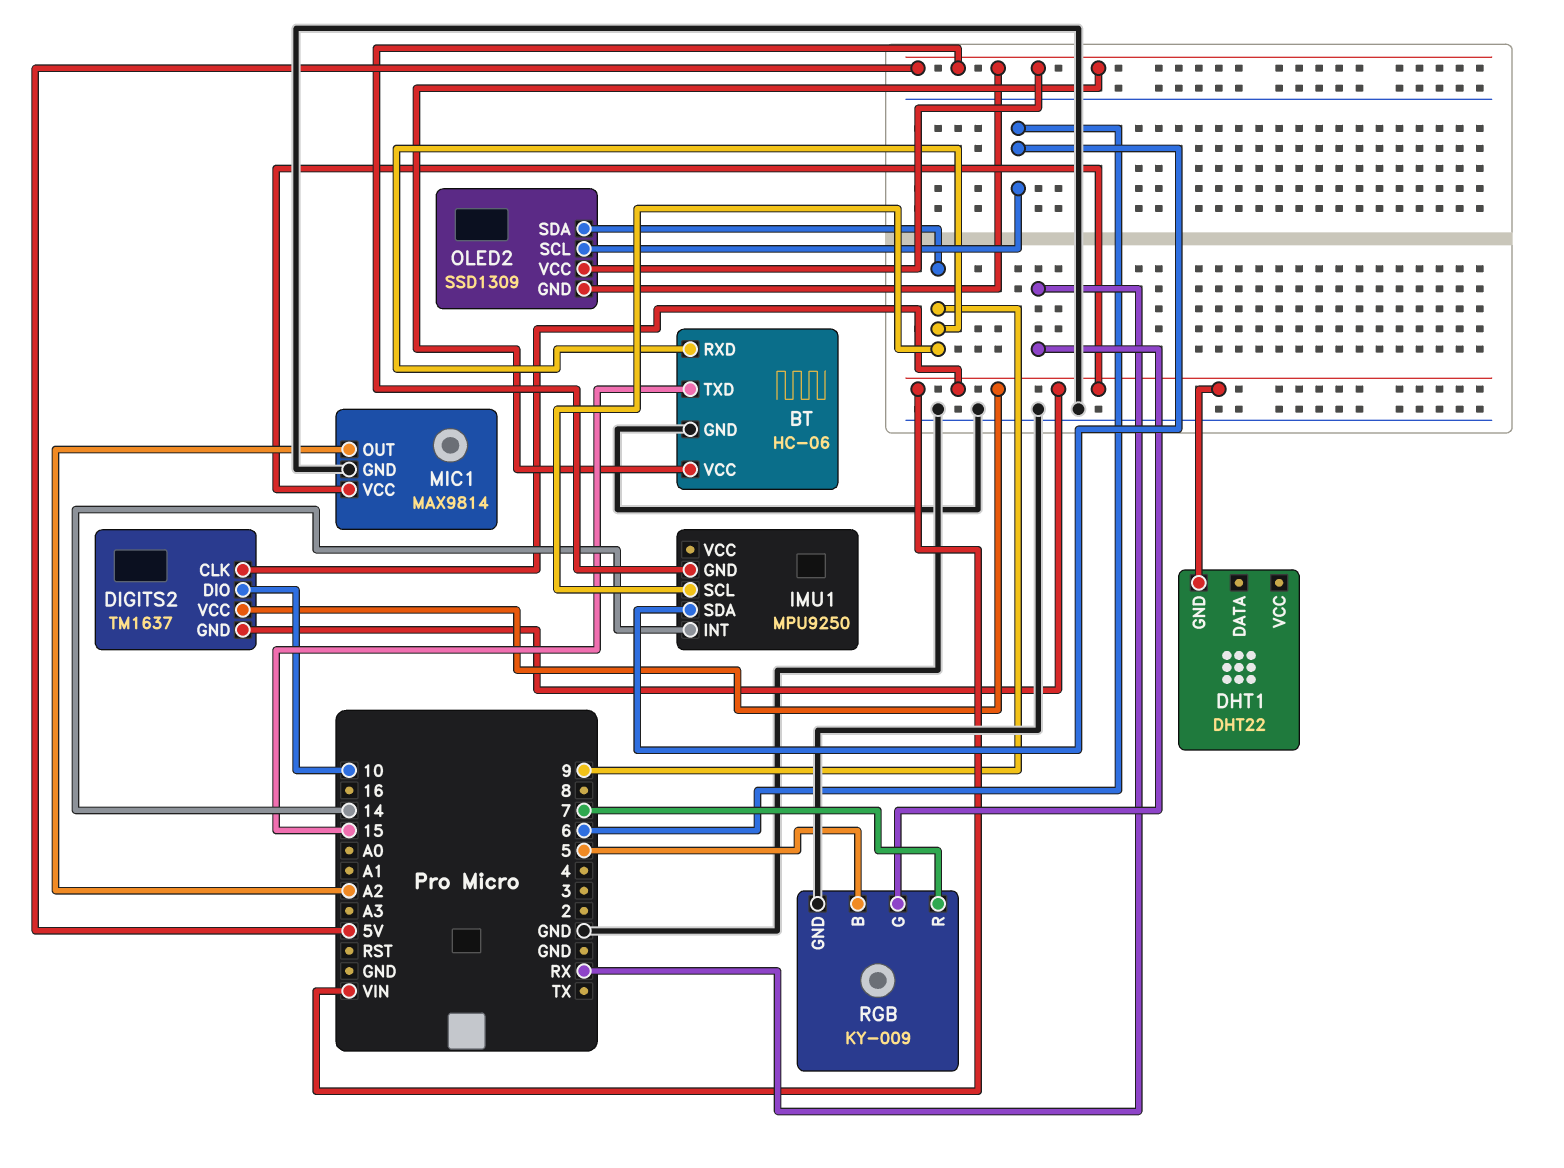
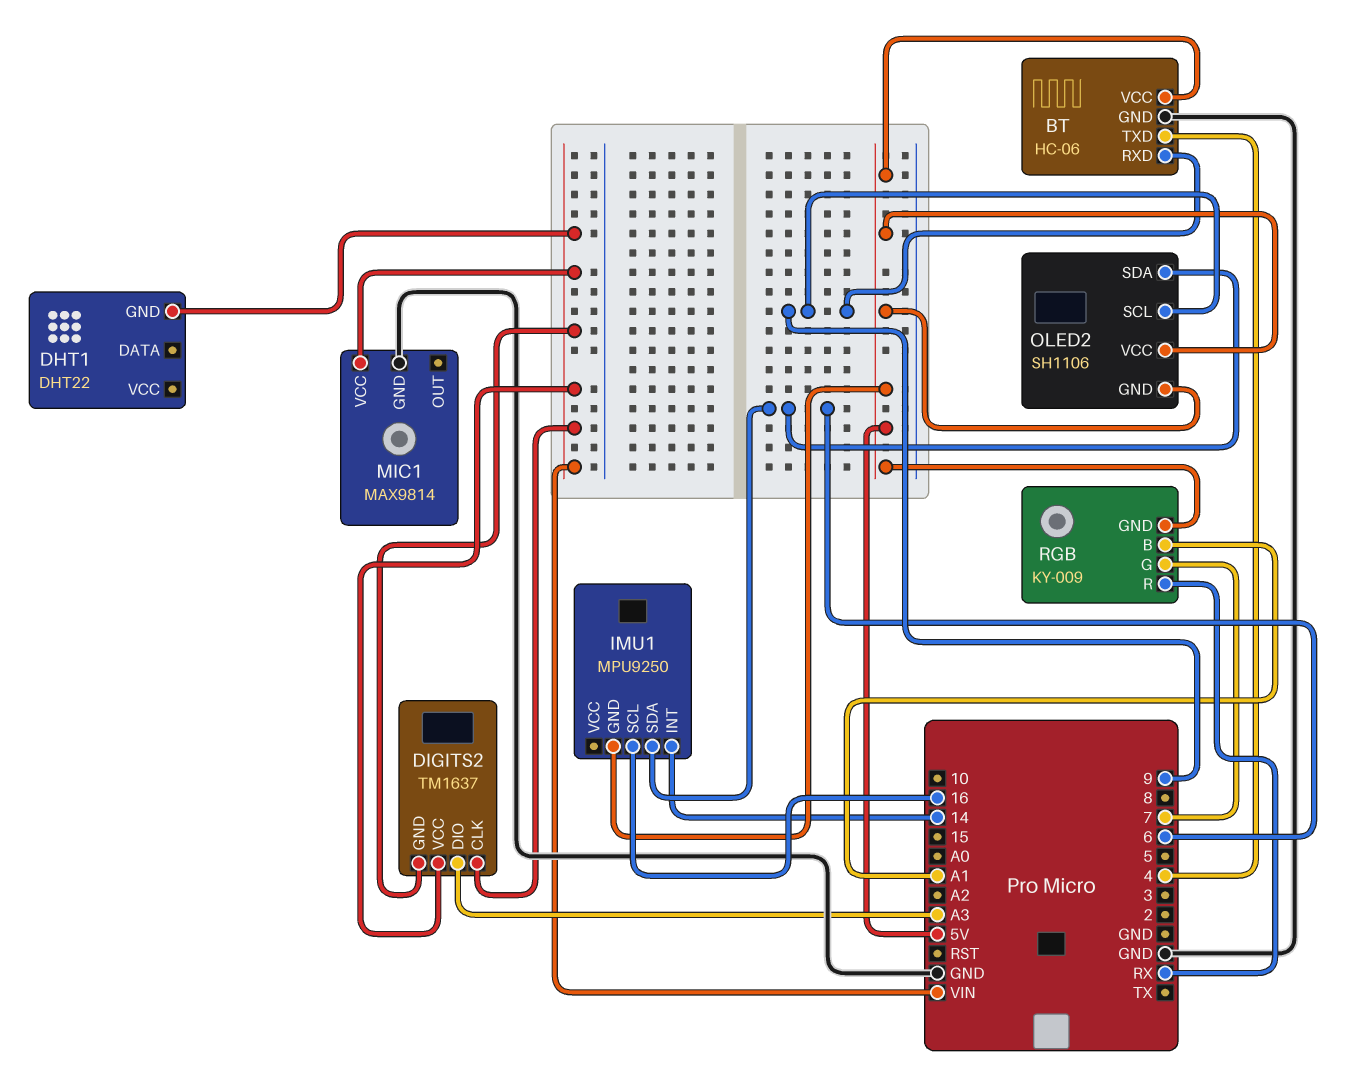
BT pin TXD: 15 -> 4
DIGITS2 pin DIO: 10 -> A3
IMU1 pin SCL: 9 -> 16
MIC1 pin OUT: A2 -> none
OLED2: SSD1309 -> SH1106
OLED2 pin SCL: 6 -> 9
OLED2 pin SDA: 9 -> 6
RGB pin B: 5 -> A1
RGB pin G: RX -> 7
RGB pin GND: GND -> 5V
RGB pin R: 7 -> RX

